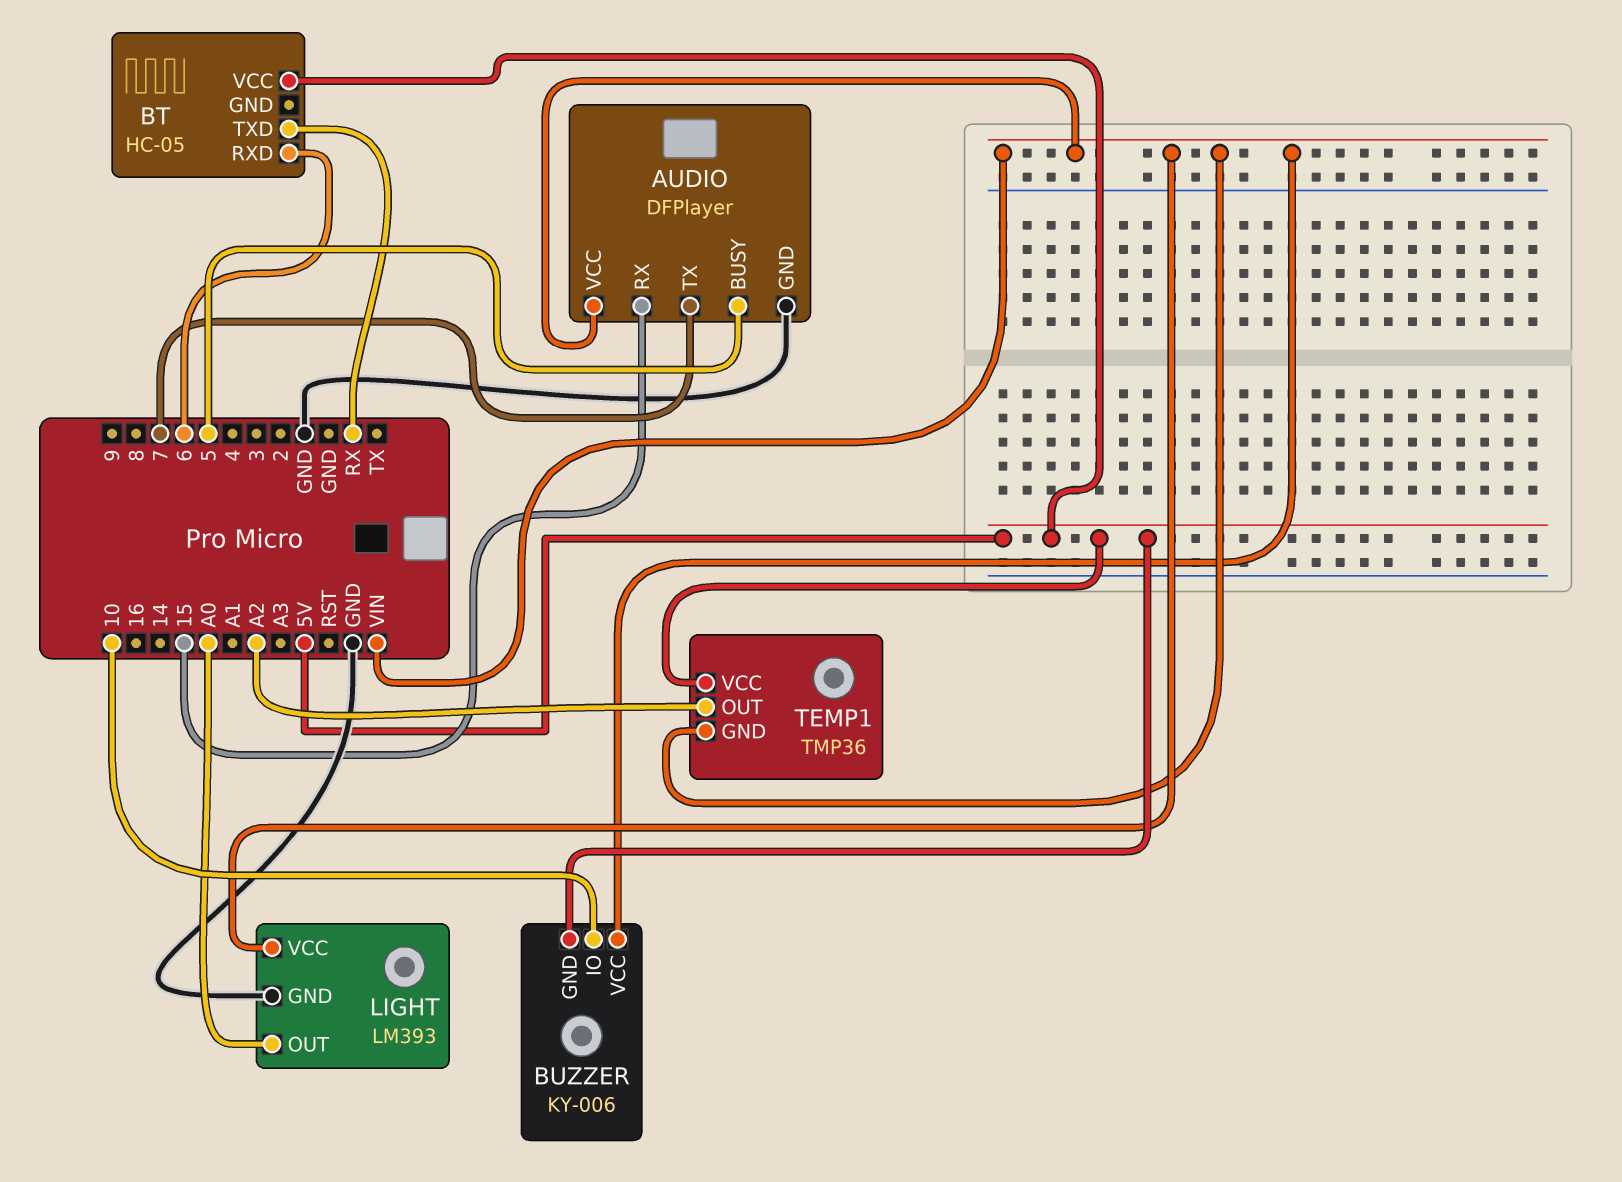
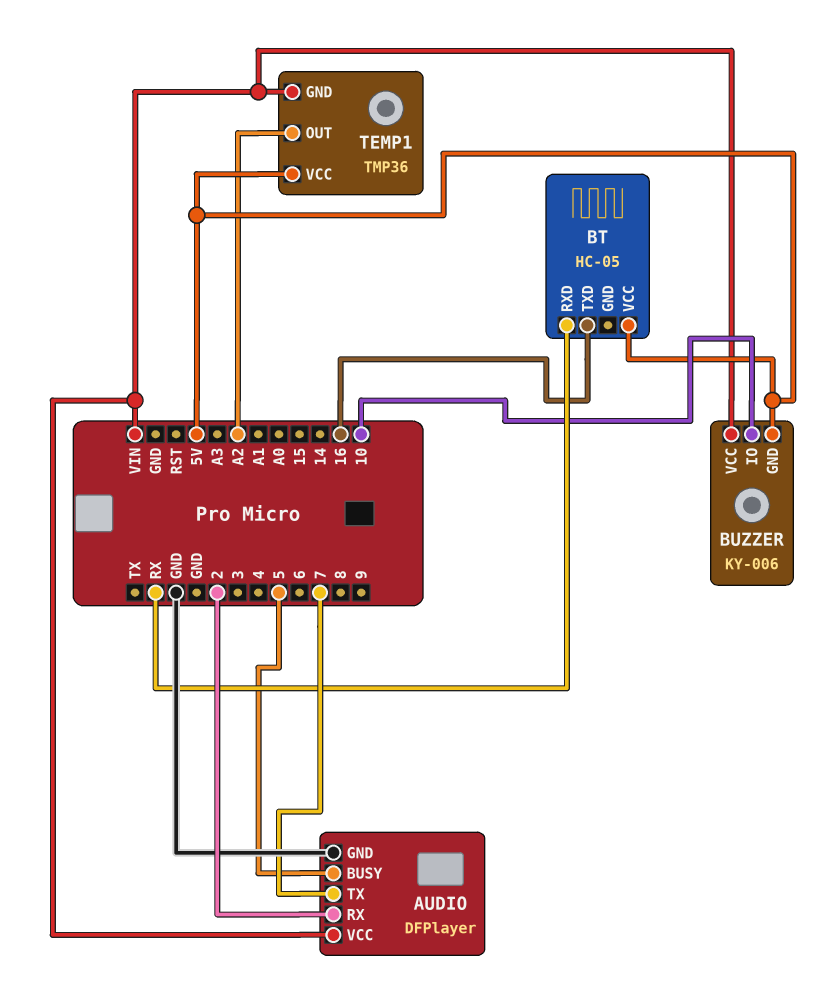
AUDIO pin RX: 15 -> 2
BT pin RXD: 6 -> RX
BT pin TXD: RX -> 16
LIGHT: LM393 -> none
LIGHT pin GND: GND -> none
LIGHT pin OUT: A0 -> none
LIGHT pin VCC: VIN -> none

